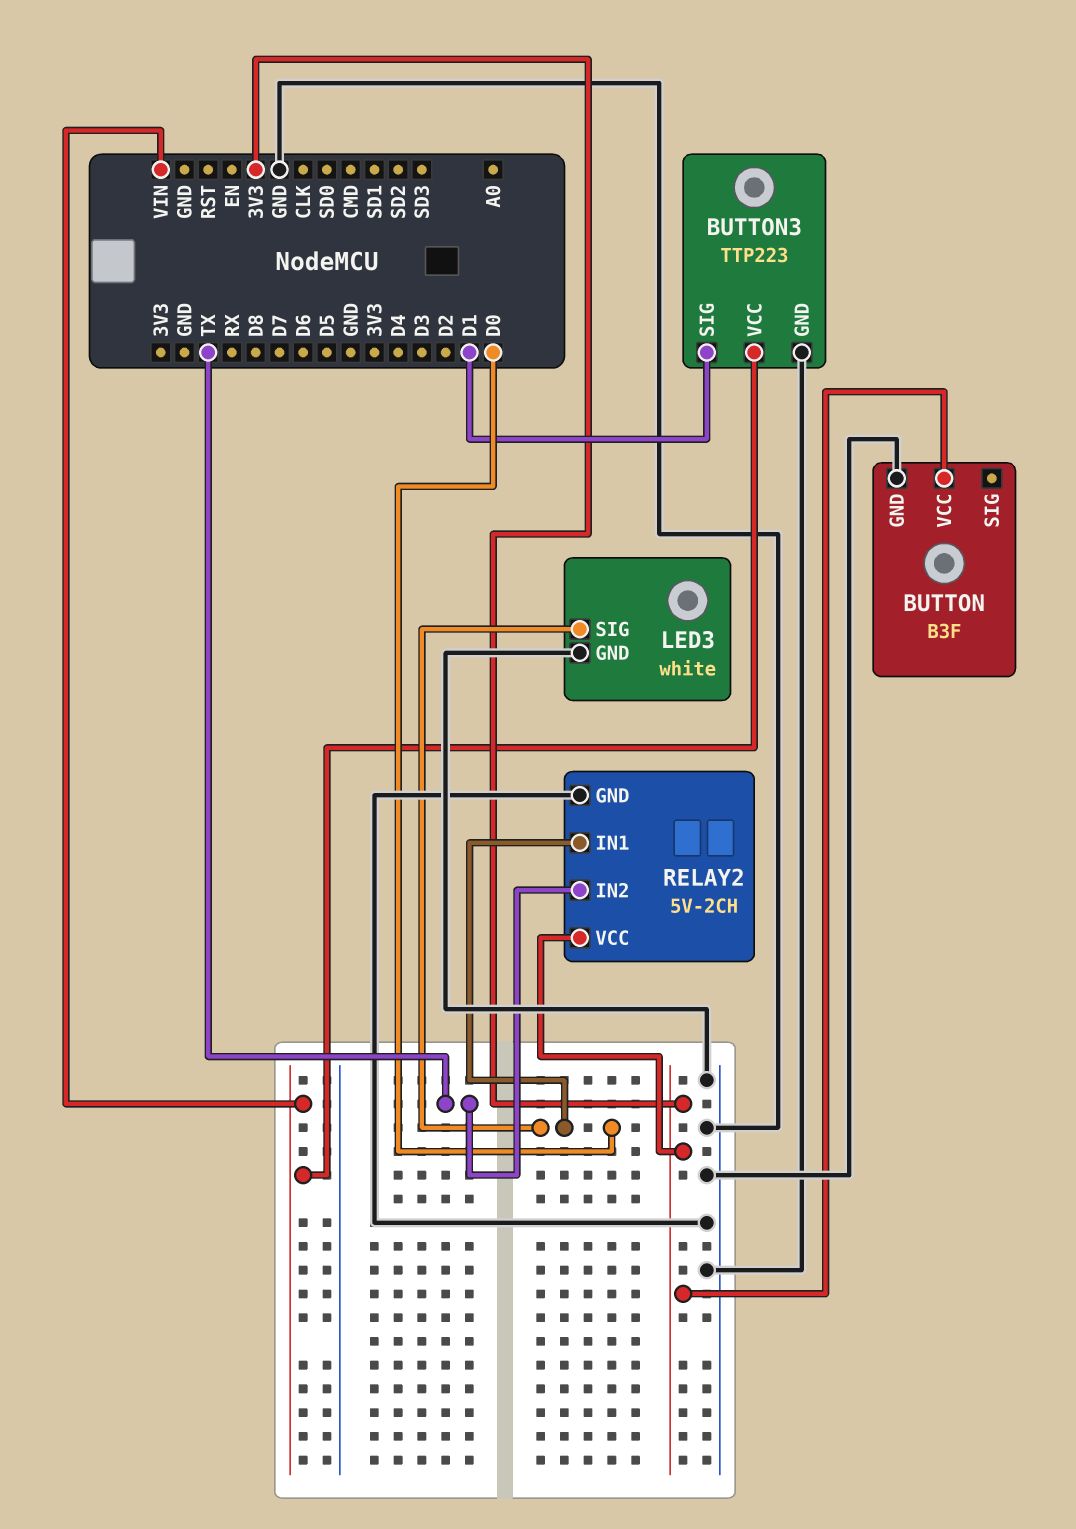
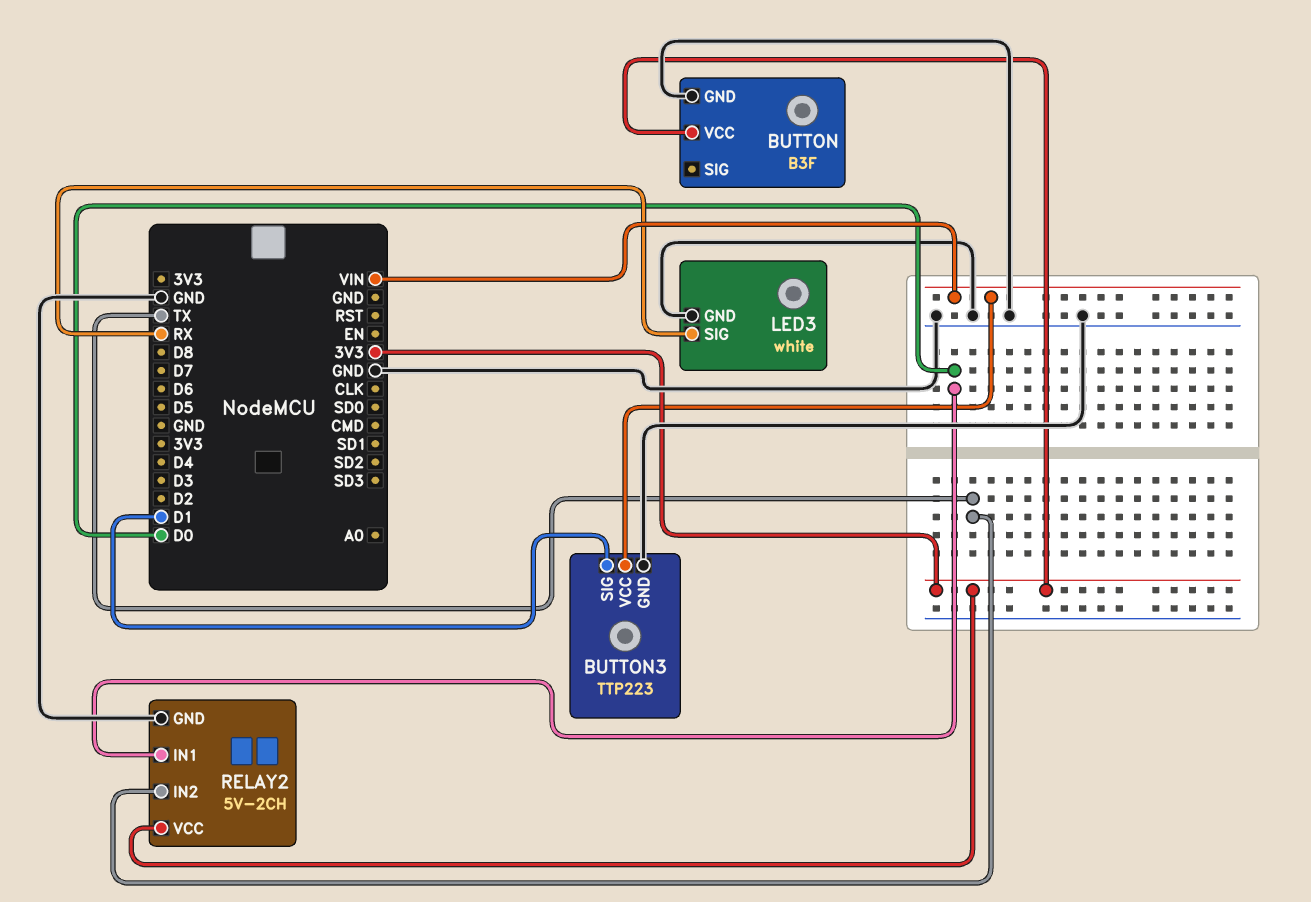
LED3 pin SIG: D0 -> RX

